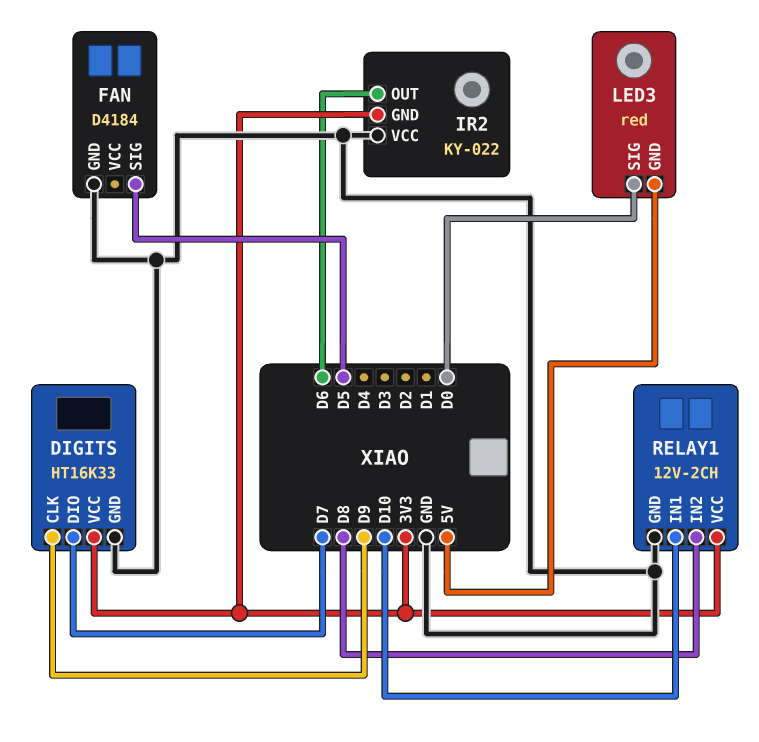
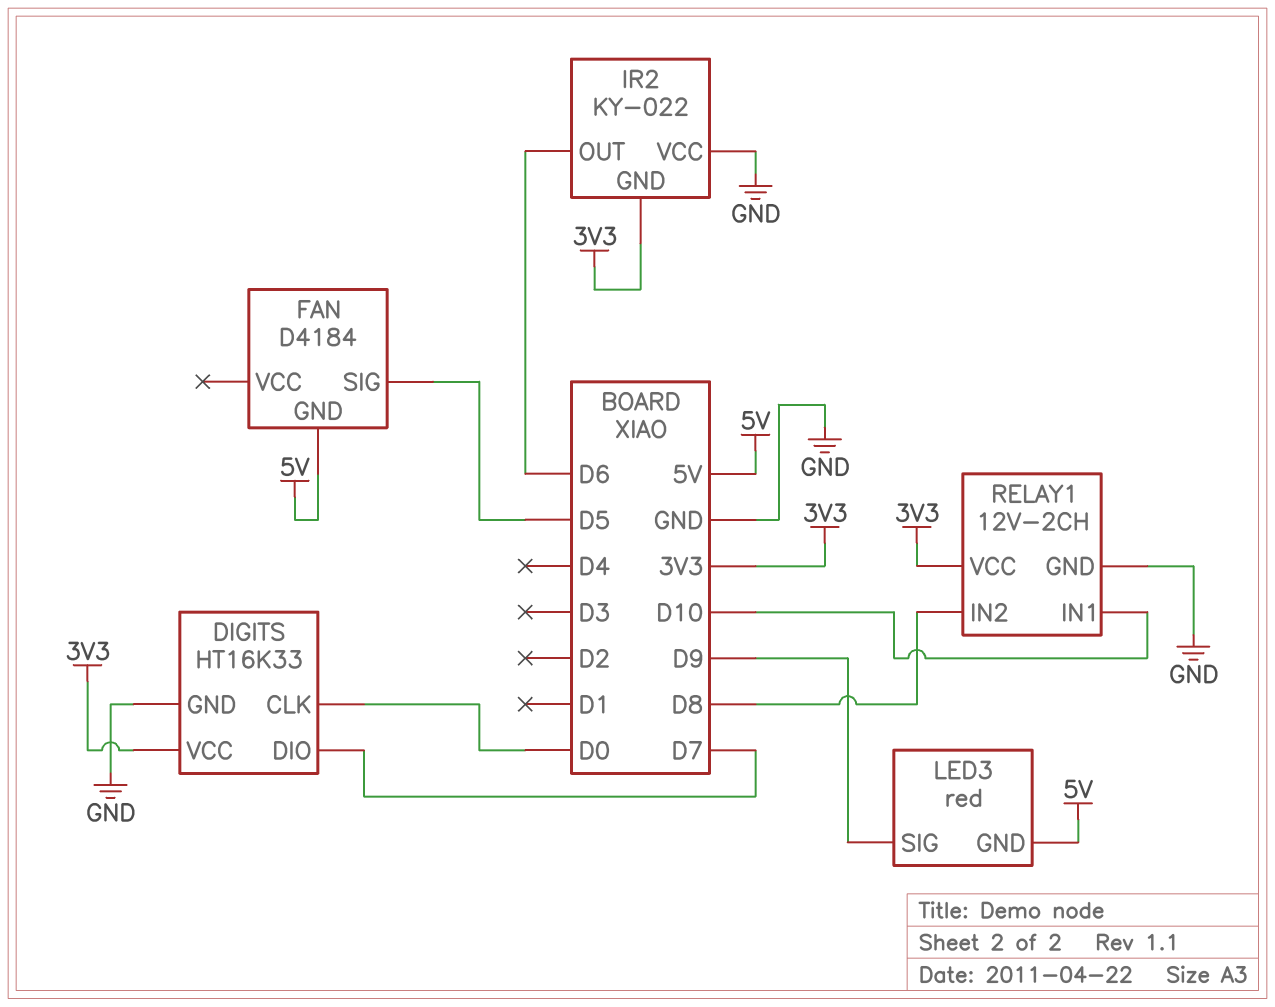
DIGITS pin CLK: D9 -> D0
FAN pin GND: GND -> 5V
LED3 pin SIG: D0 -> D9

